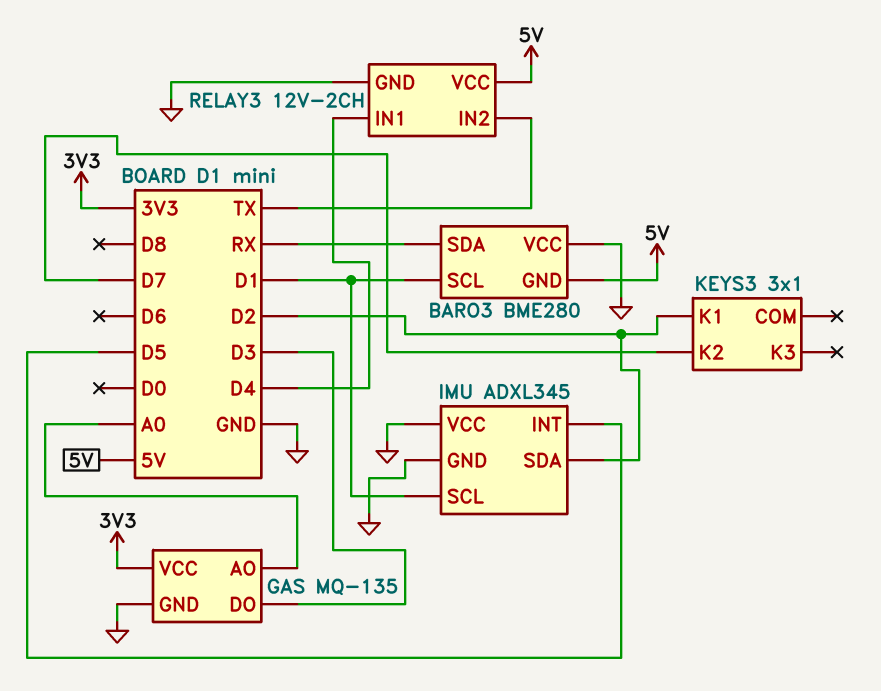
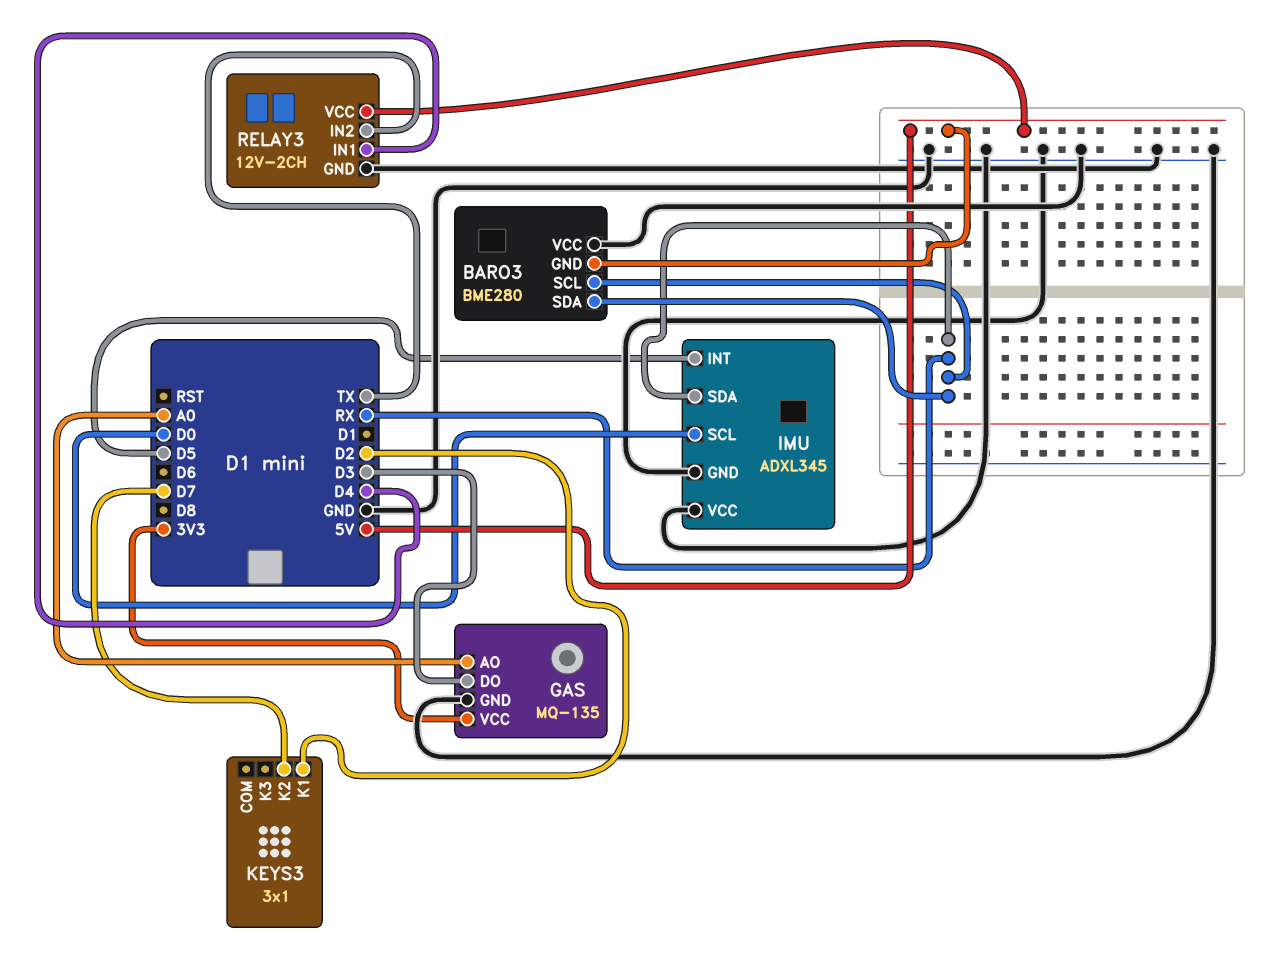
BARO3 pin SCL: D1 -> RX
IMU pin SCL: D1 -> D0
IMU pin SDA: D2 -> RX

